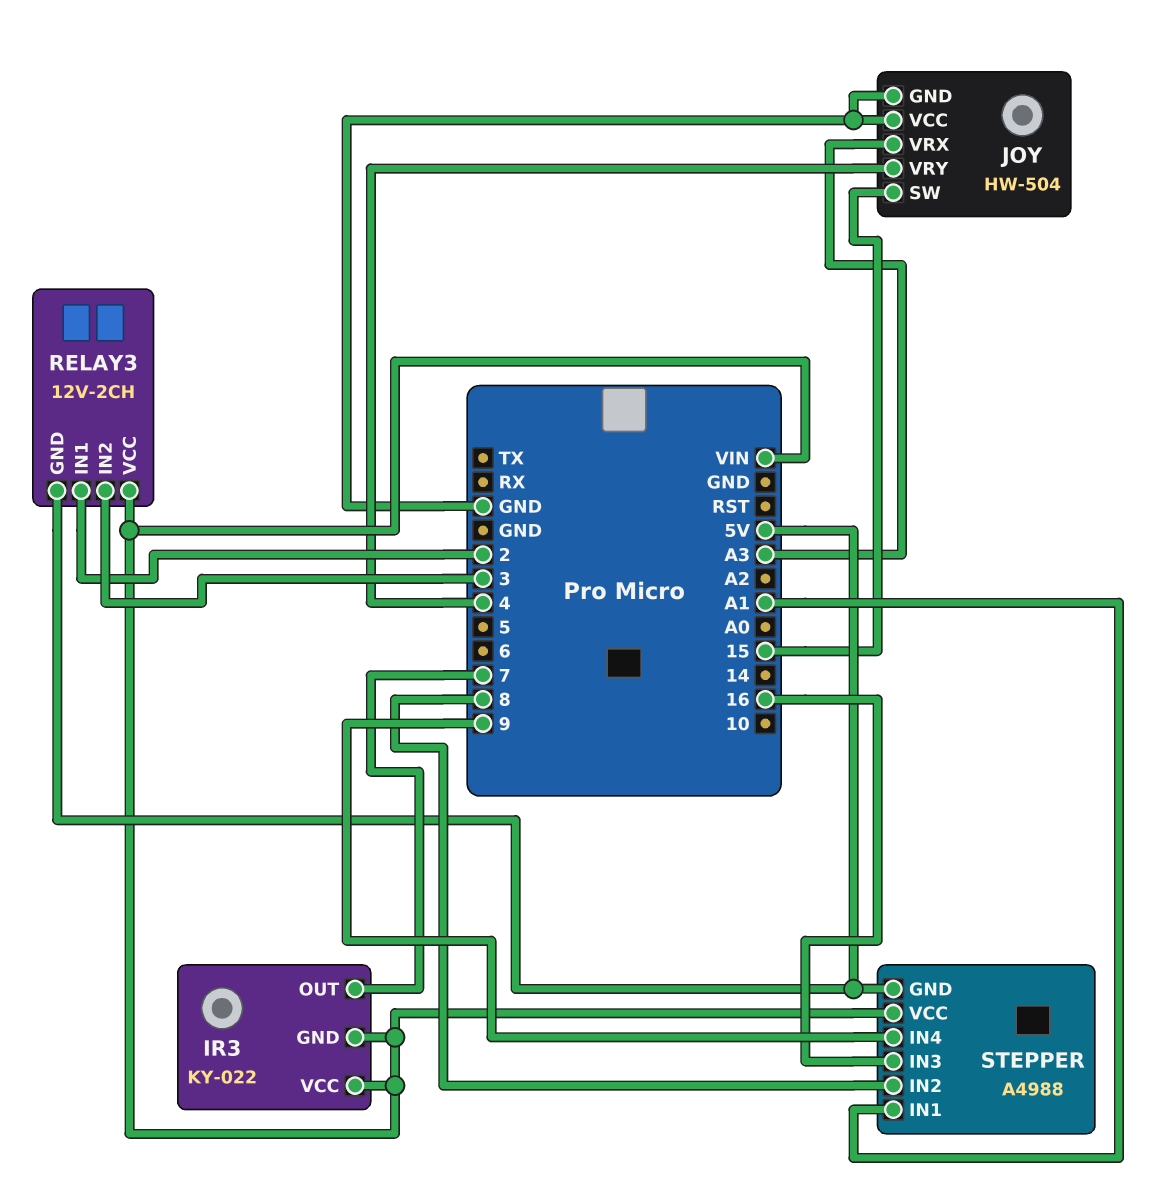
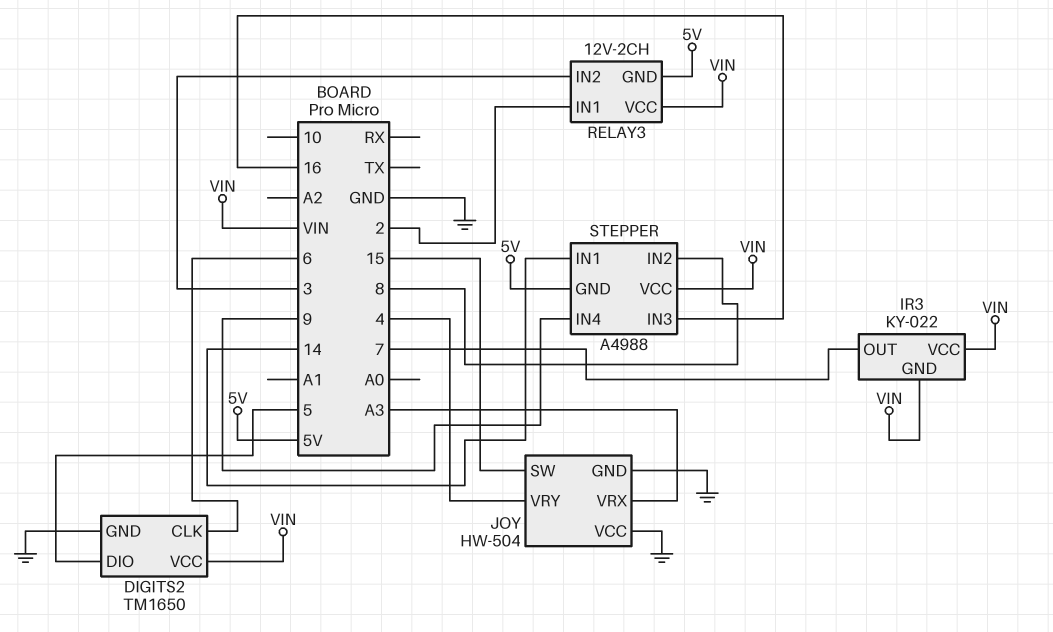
DIGITS2: none -> TM1650
DIGITS2 pin CLK: none -> 6
DIGITS2 pin DIO: none -> 5
DIGITS2 pin GND: none -> GND
DIGITS2 pin VCC: none -> VIN
STEPPER pin IN1: A1 -> 14

